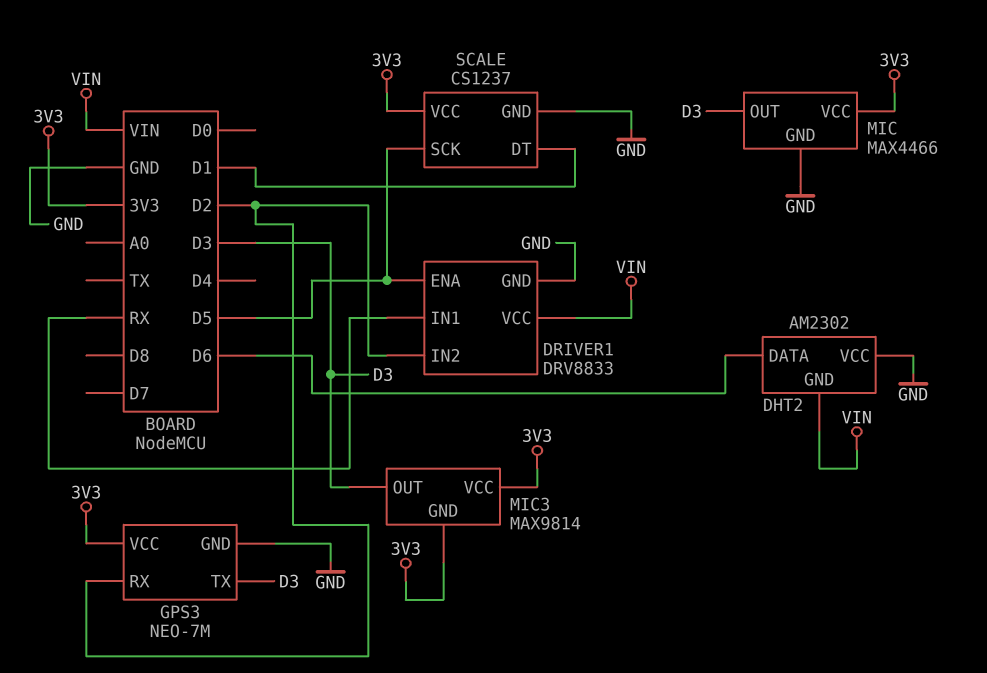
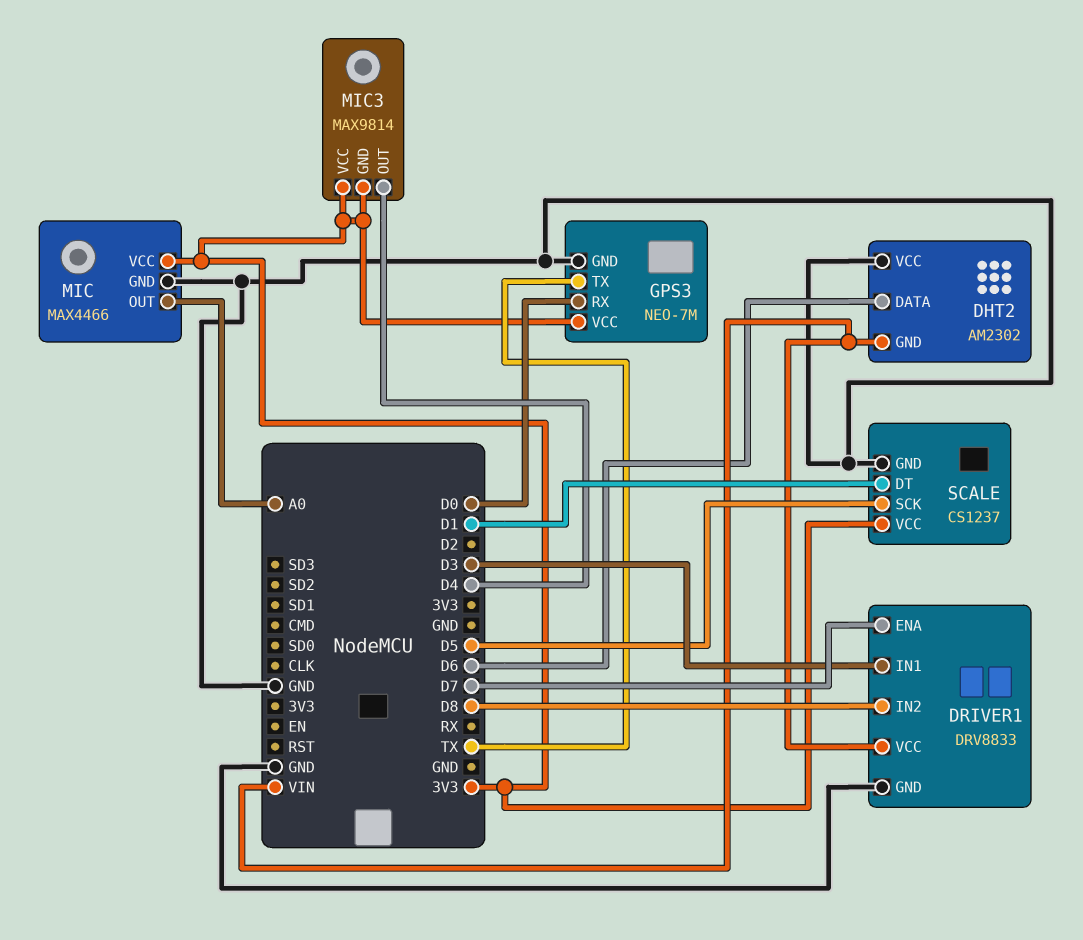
DRIVER1 pin ENA: D5 -> D7
DRIVER1 pin IN1: RX -> D3
DRIVER1 pin IN2: D2 -> D8
GPS3 pin RX: D2 -> D0
GPS3 pin TX: D3 -> TX
MIC pin OUT: D3 -> A0
MIC3 pin OUT: D3 -> D4

